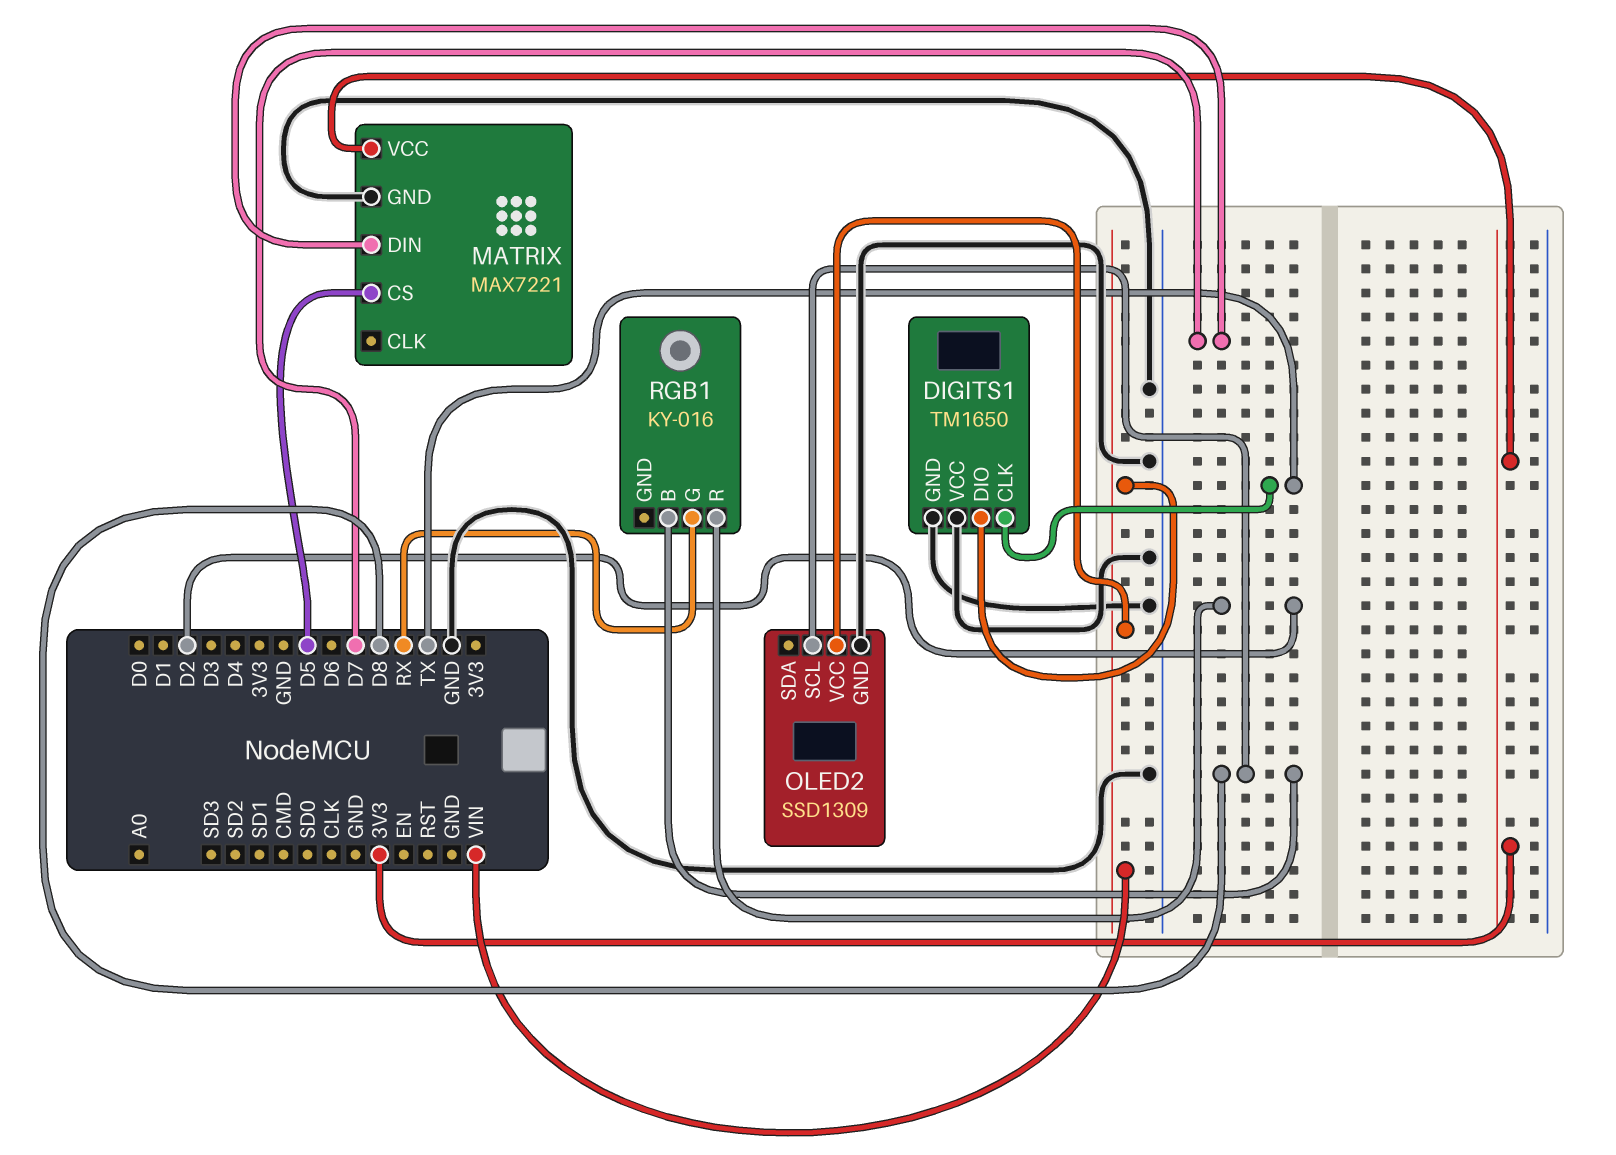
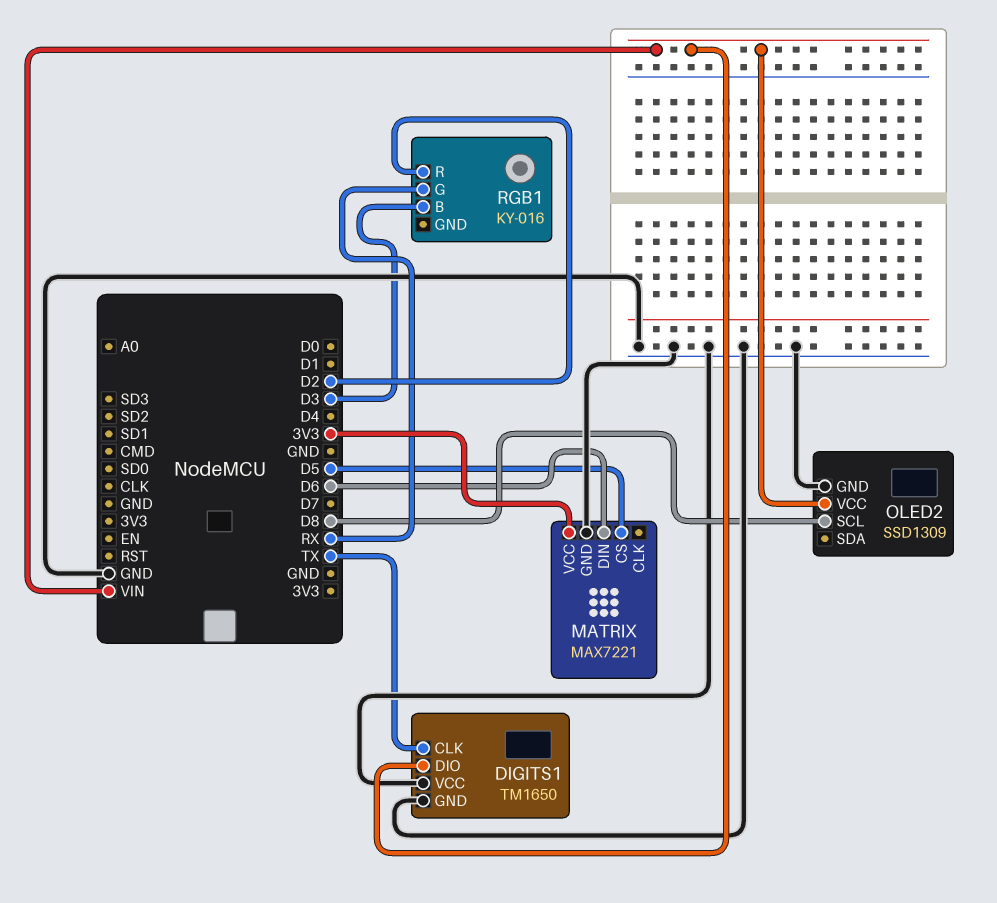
MATRIX pin DIN: D7 -> D6
RGB1 pin B: D8 -> D3

